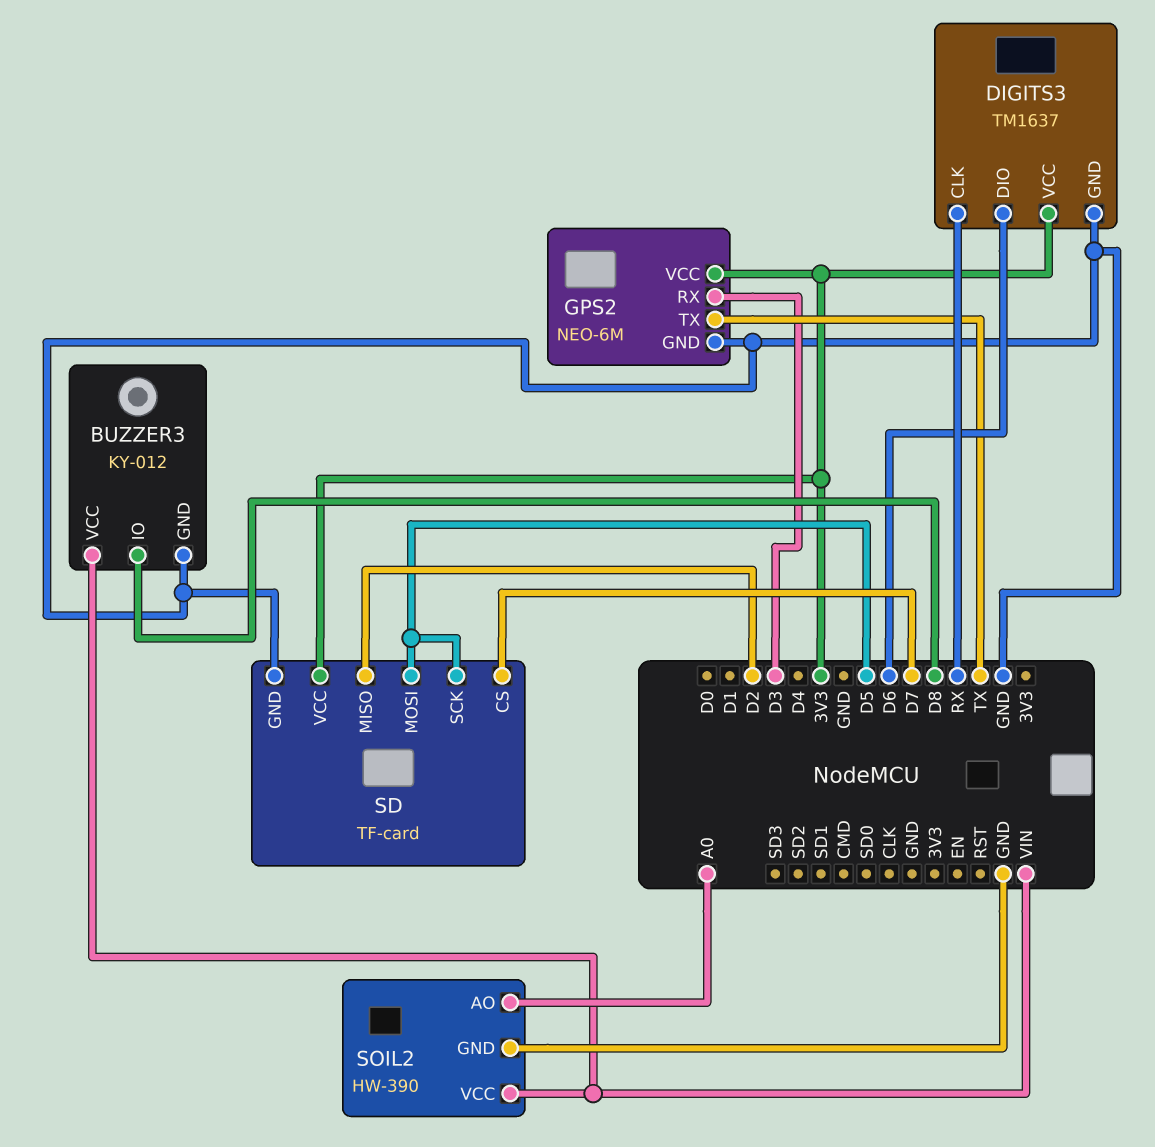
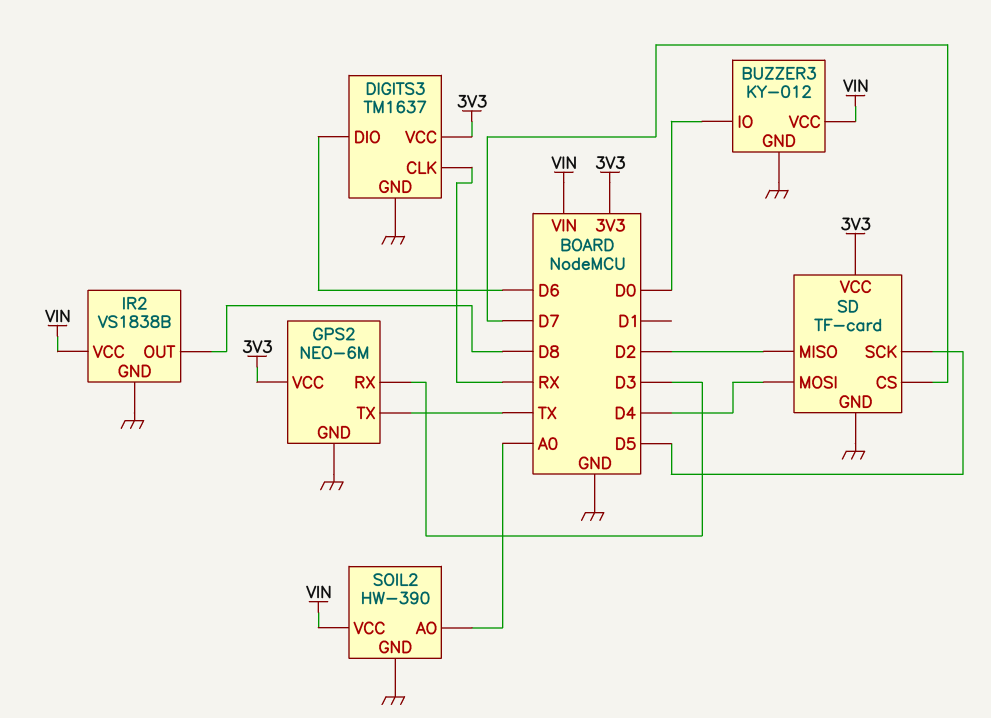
BUZZER3 pin IO: D8 -> D0
IR2: none -> VS1838B
IR2 pin GND: none -> GND
IR2 pin OUT: none -> D8
IR2 pin VCC: none -> VIN
SD pin MOSI: D5 -> D4

